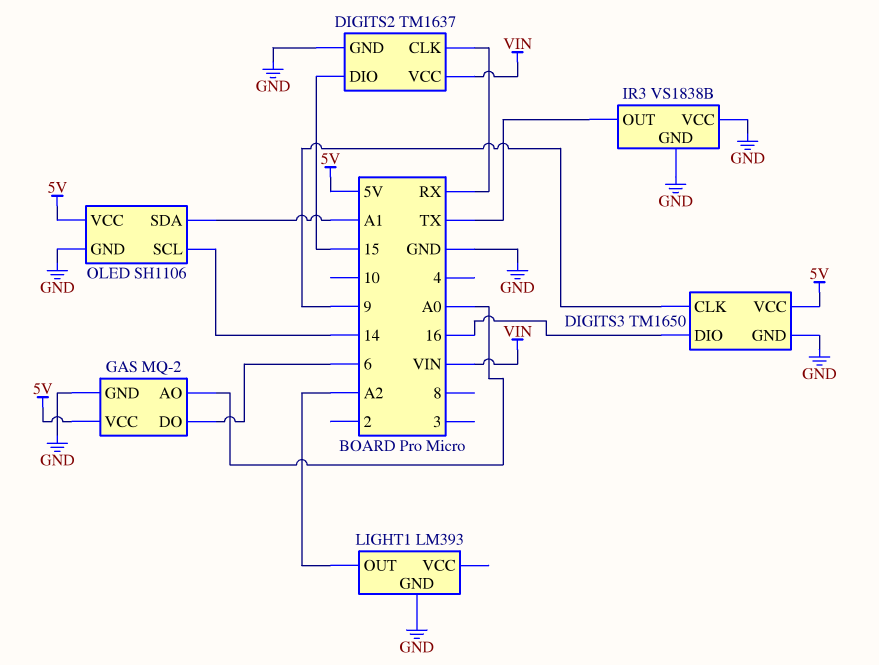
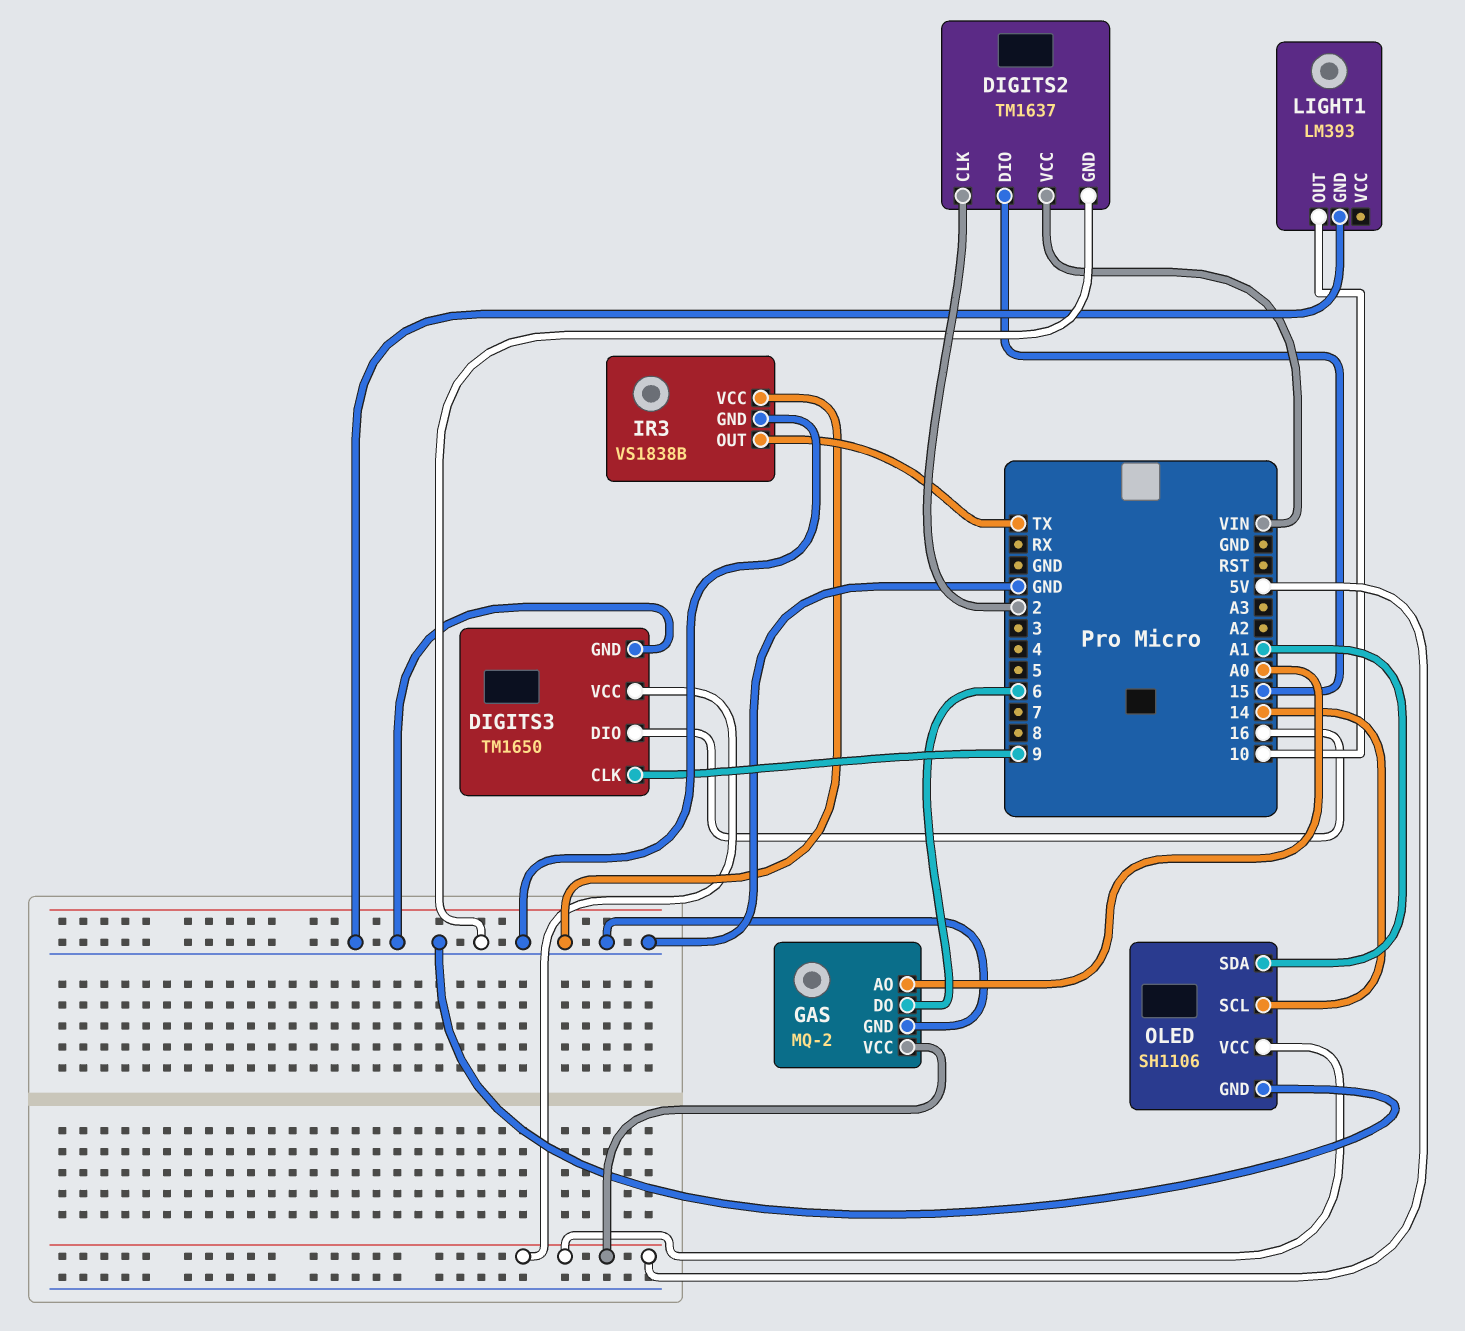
DIGITS2 pin CLK: RX -> 2
LIGHT1 pin OUT: A2 -> 10

